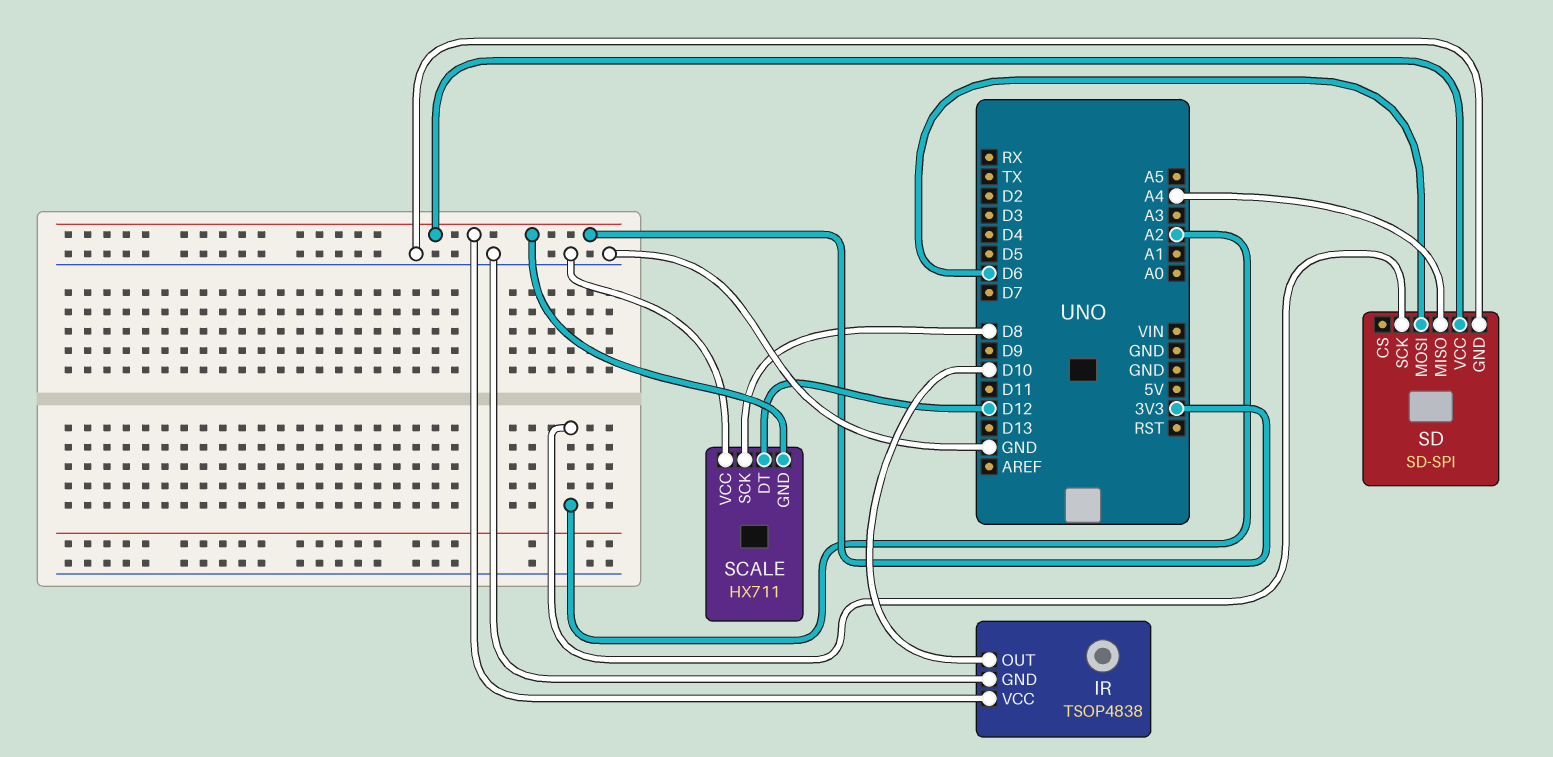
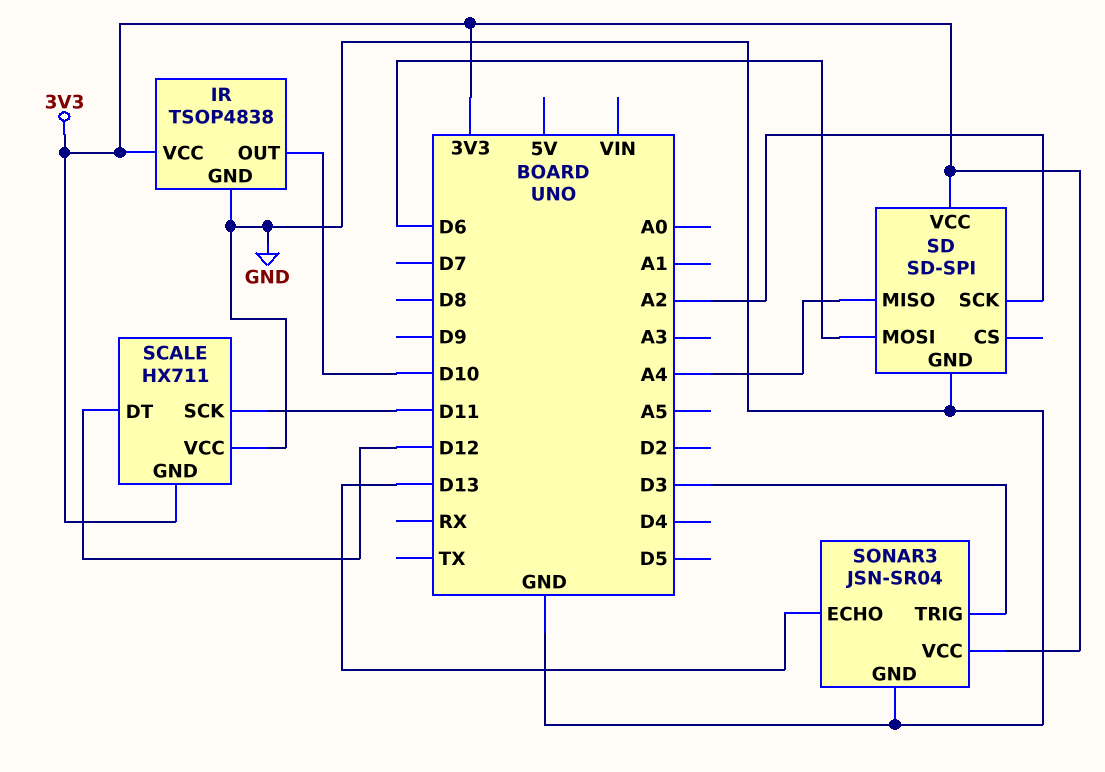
SCALE pin SCK: D8 -> D11
SONAR3: none -> JSN-SR04
SONAR3 pin ECHO: none -> D13
SONAR3 pin GND: none -> GND
SONAR3 pin TRIG: none -> D3
SONAR3 pin VCC: none -> 3V3

